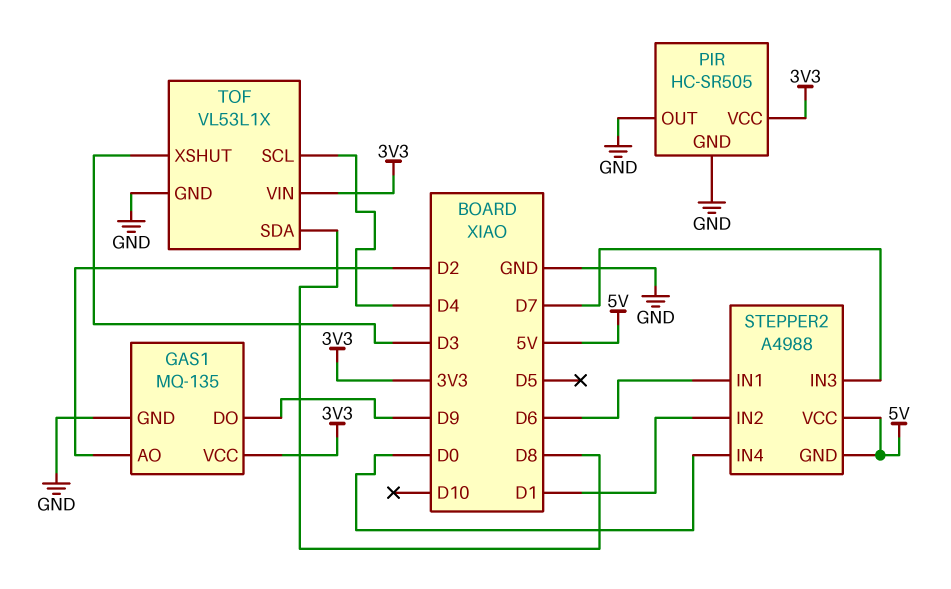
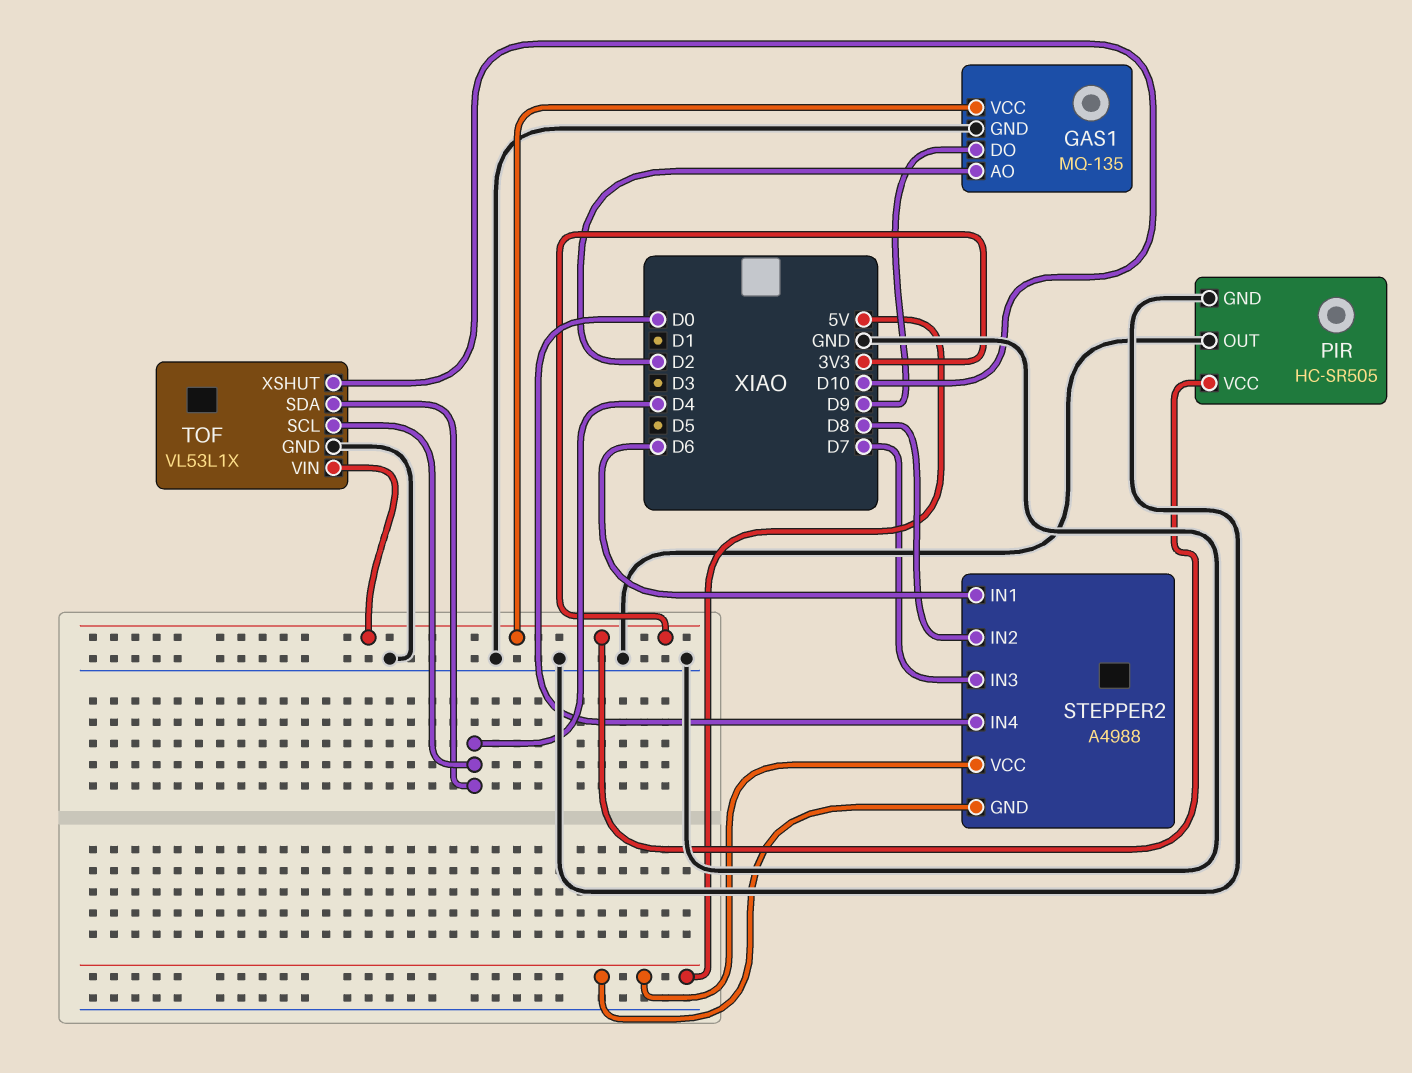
STEPPER2 pin IN2: D1 -> D8
TOF pin SDA: D8 -> D4
TOF pin XSHUT: D3 -> D10

